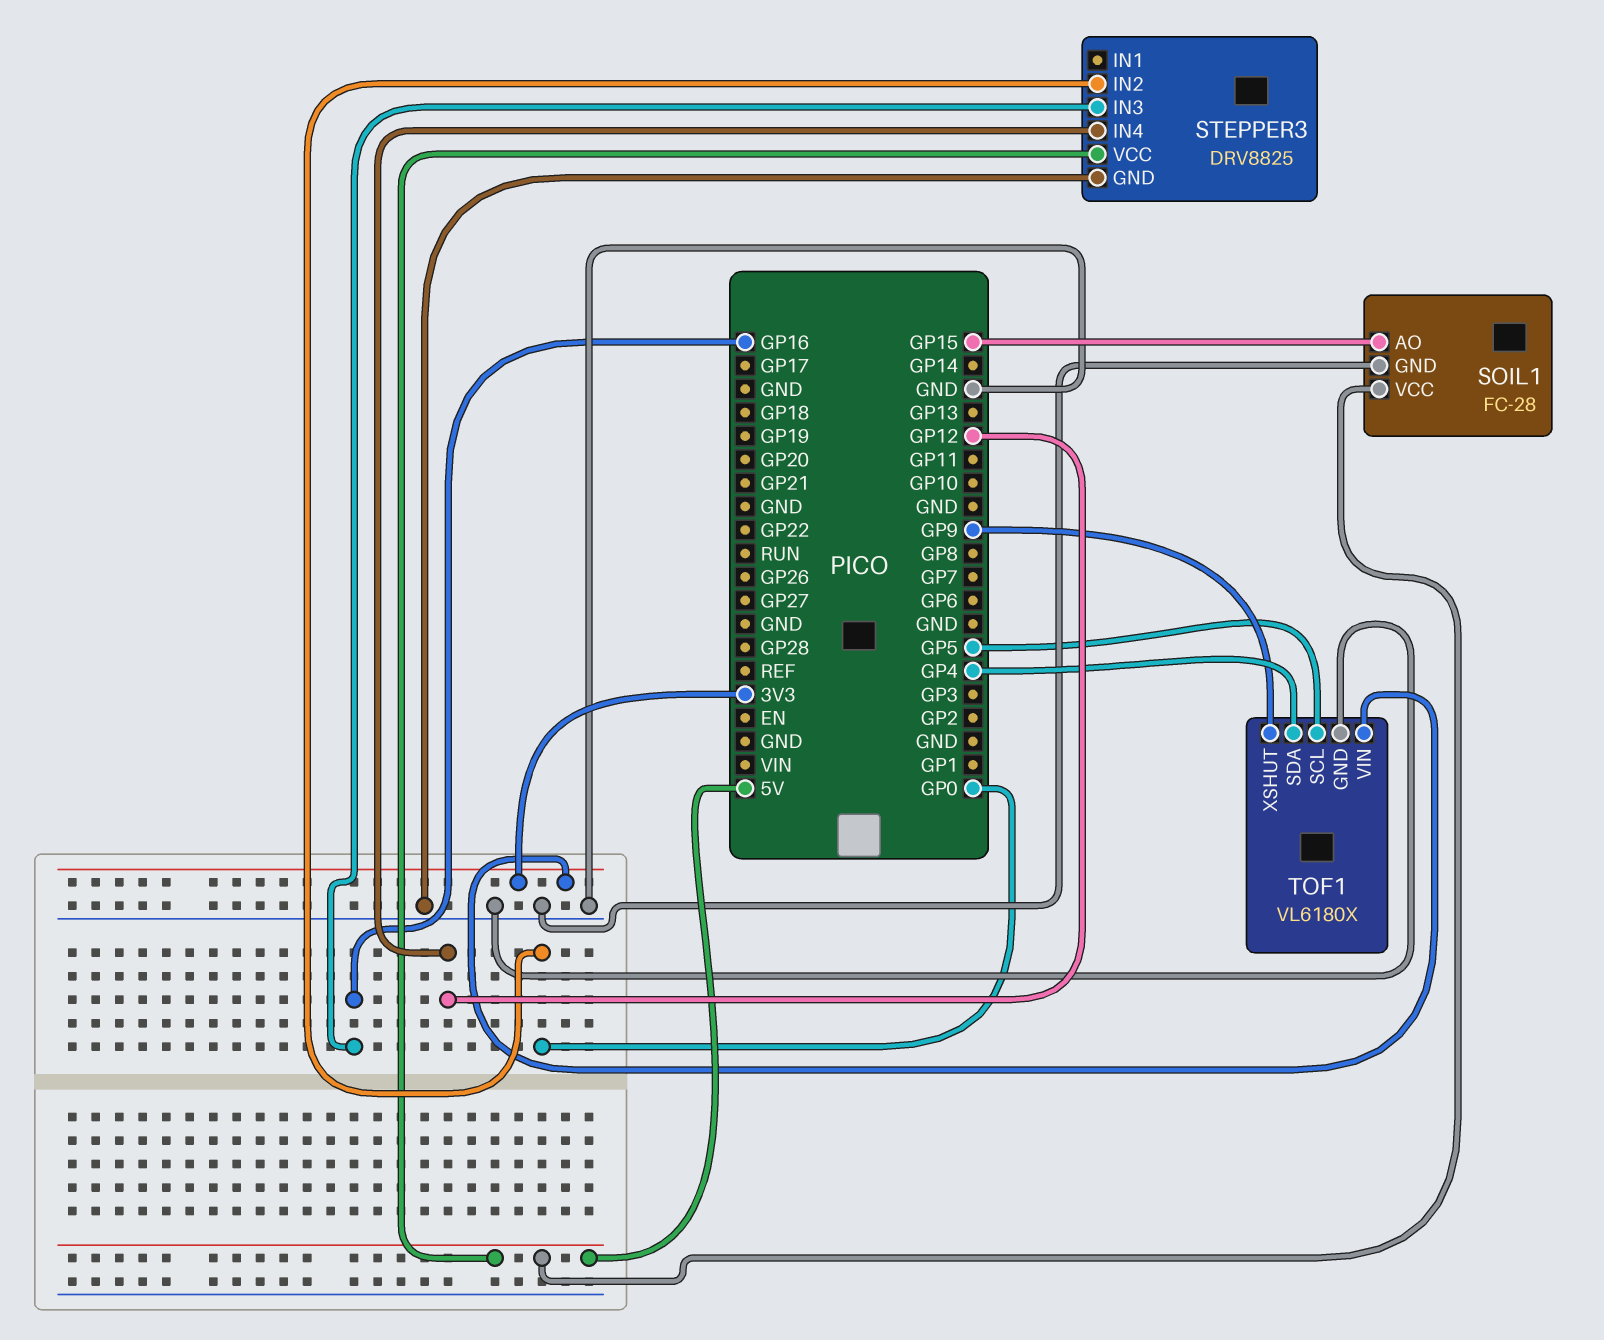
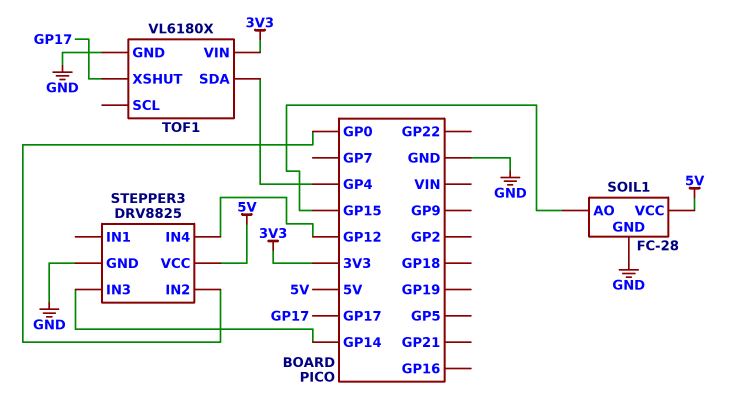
STEPPER3 pin IN3: GP16 -> GP14
TOF1 pin SCL: GP5 -> none
TOF1 pin XSHUT: GP9 -> GP17

